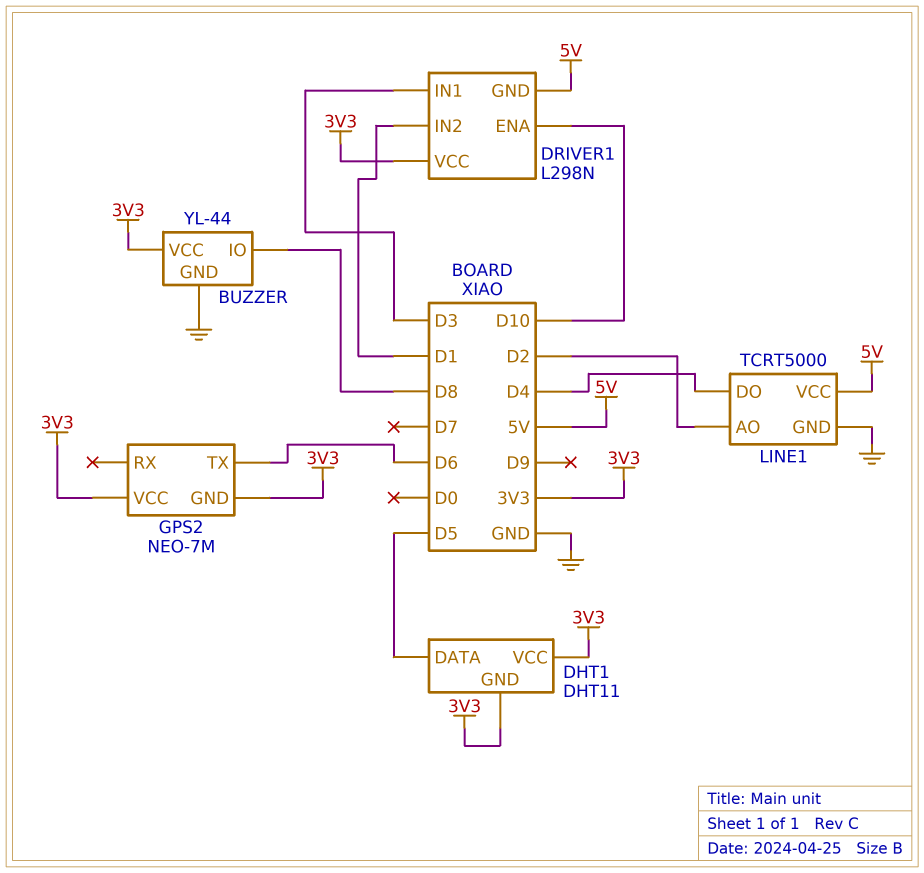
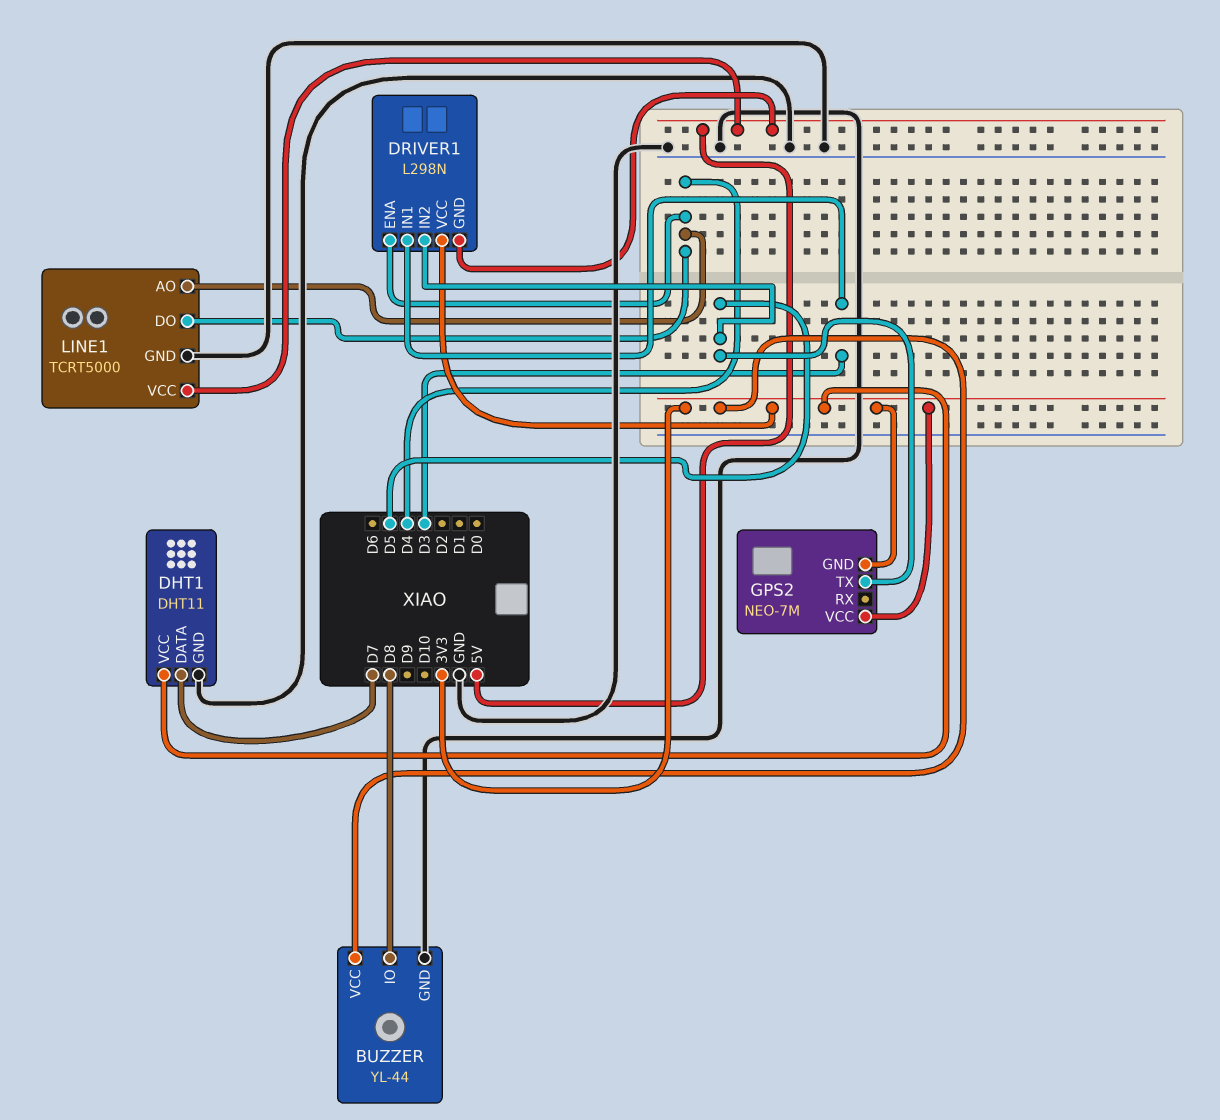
DHT1 pin DATA: D5 -> D7
DHT1 pin GND: 3V3 -> GND
DRIVER1 pin ENA: D10 -> D4
DRIVER1 pin IN2: D1 -> D5
GPS2 pin TX: D6 -> D5
LINE1 pin AO: D2 -> D4

